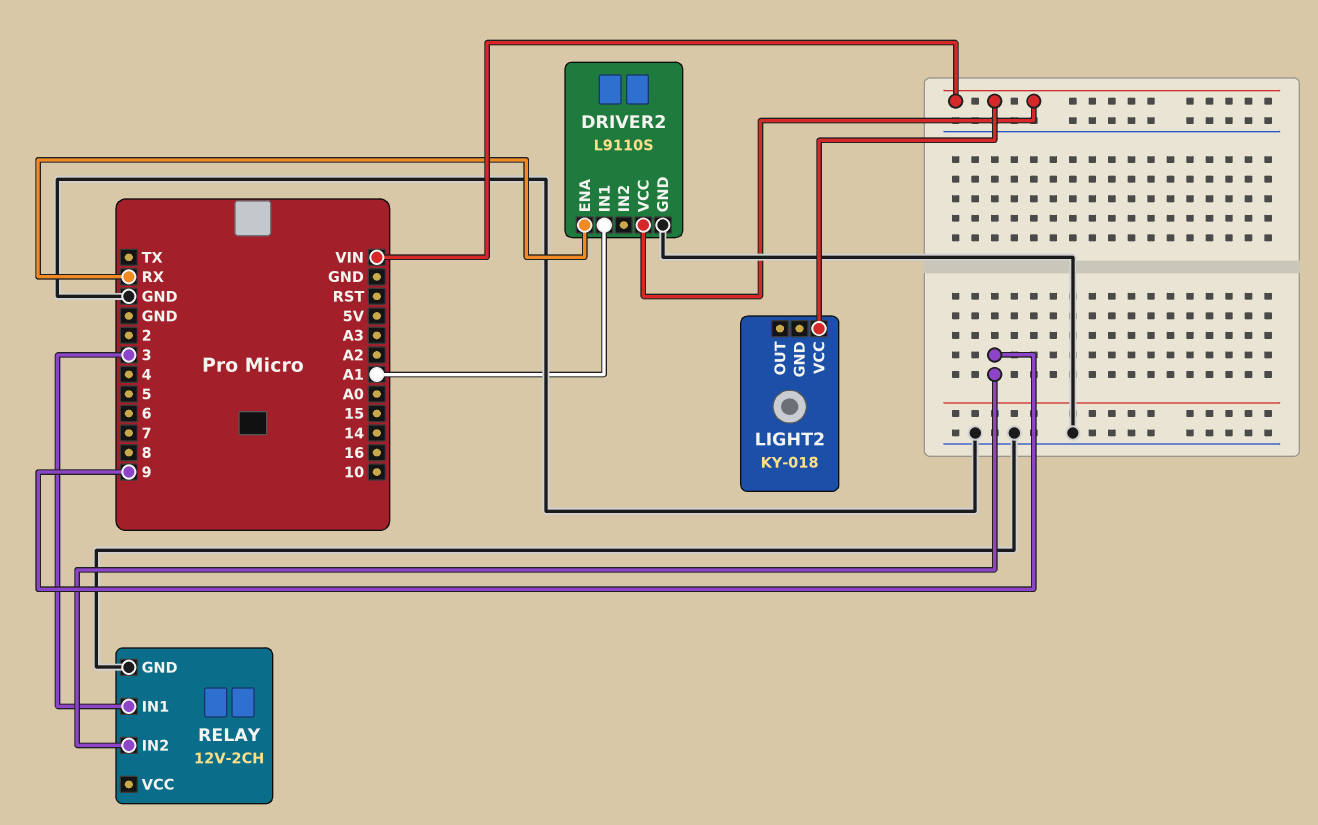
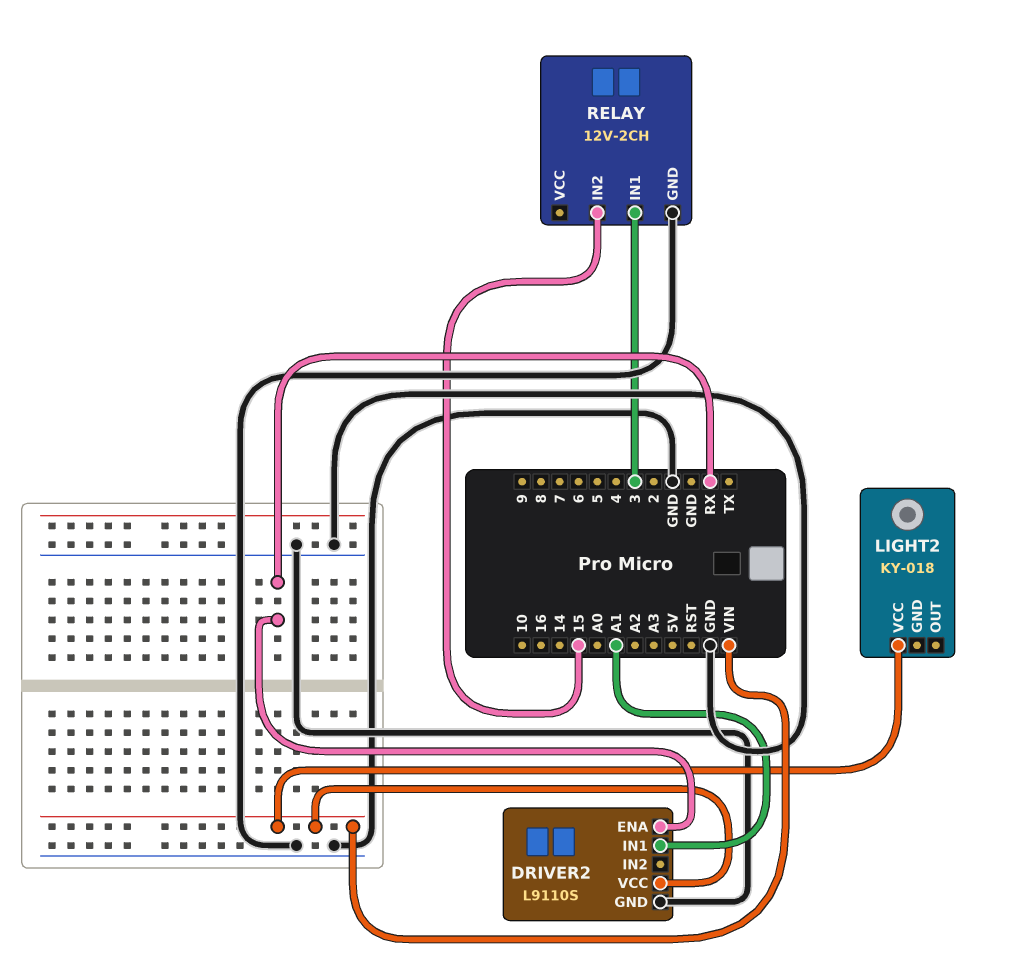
RELAY pin IN2: 9 -> 15

